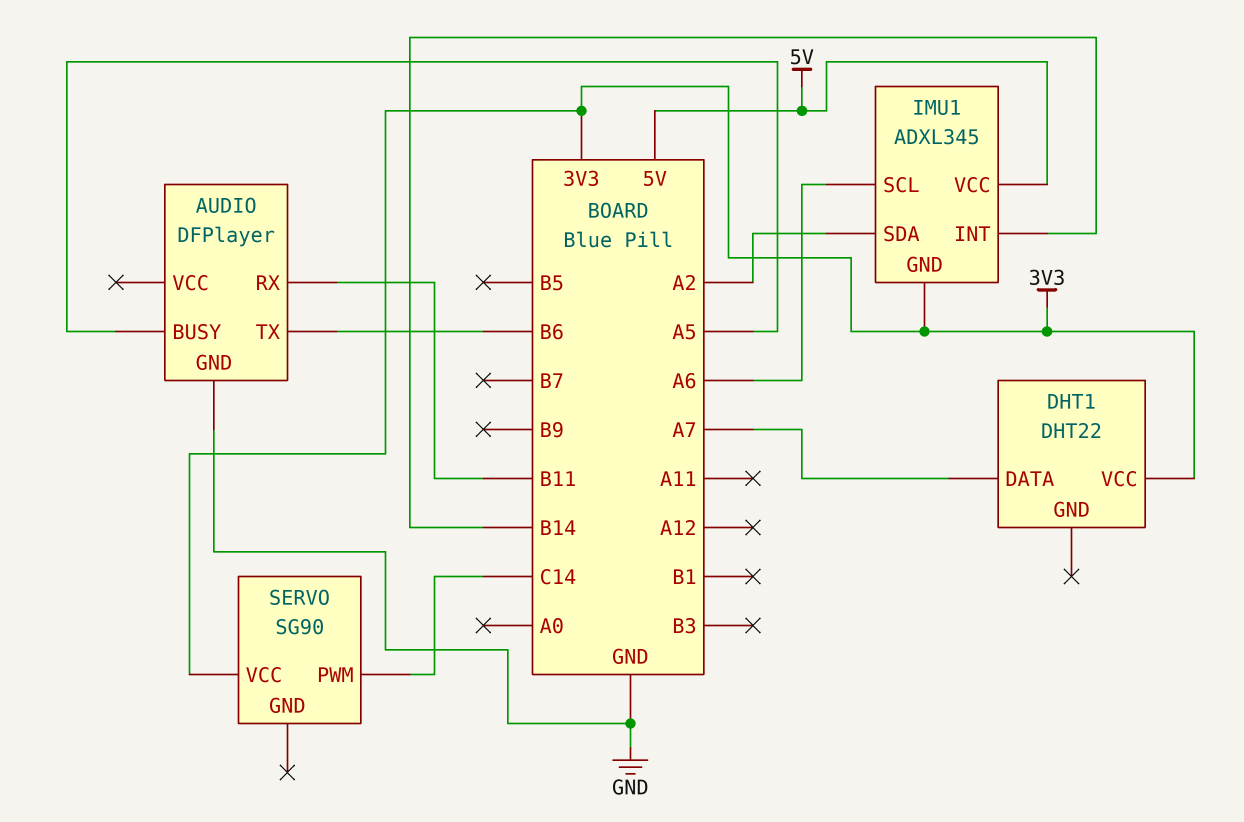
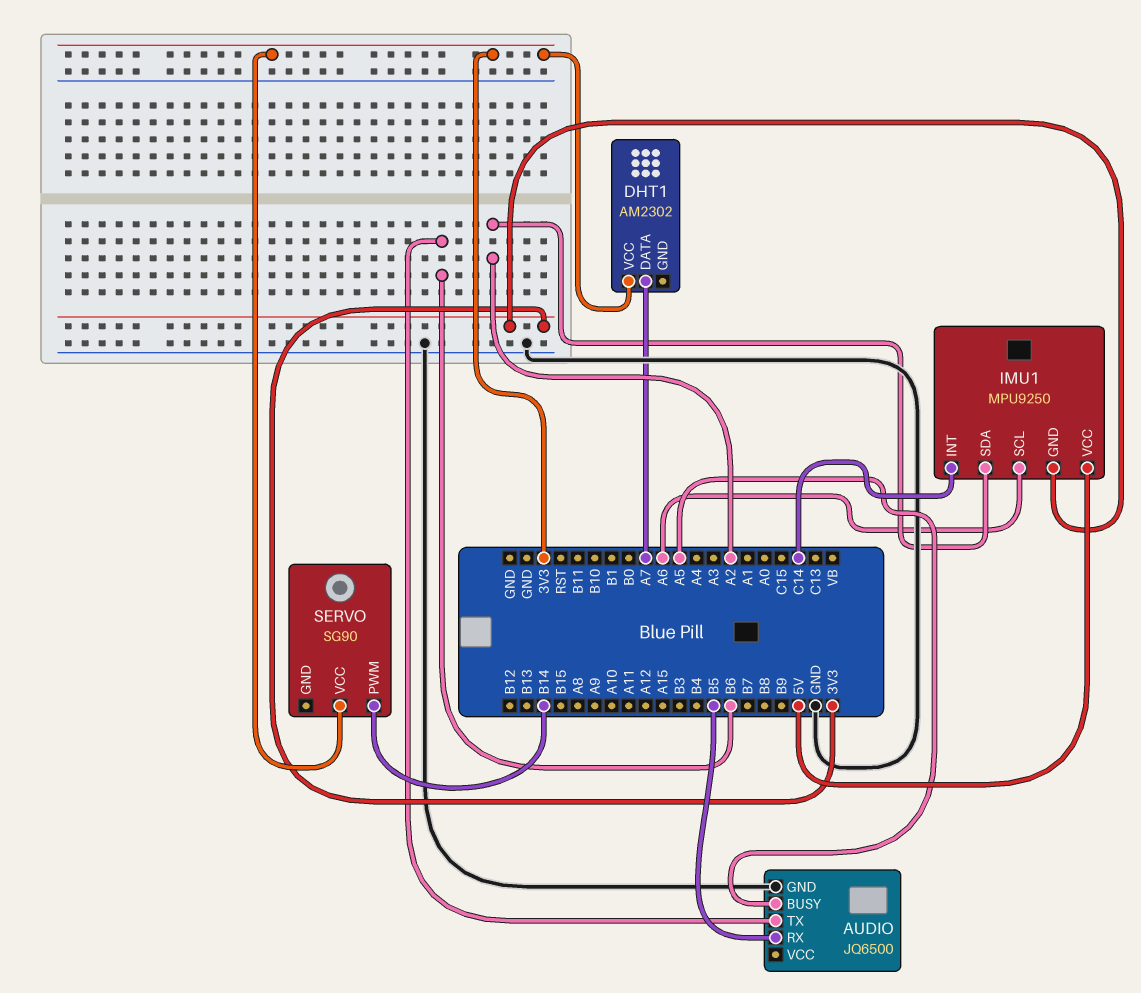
AUDIO: DFPlayer -> JQ6500
AUDIO pin RX: B11 -> B5
DHT1: DHT22 -> AM2302
IMU1: ADXL345 -> MPU9250
IMU1 pin INT: B14 -> C14
SERVO pin PWM: C14 -> B14

